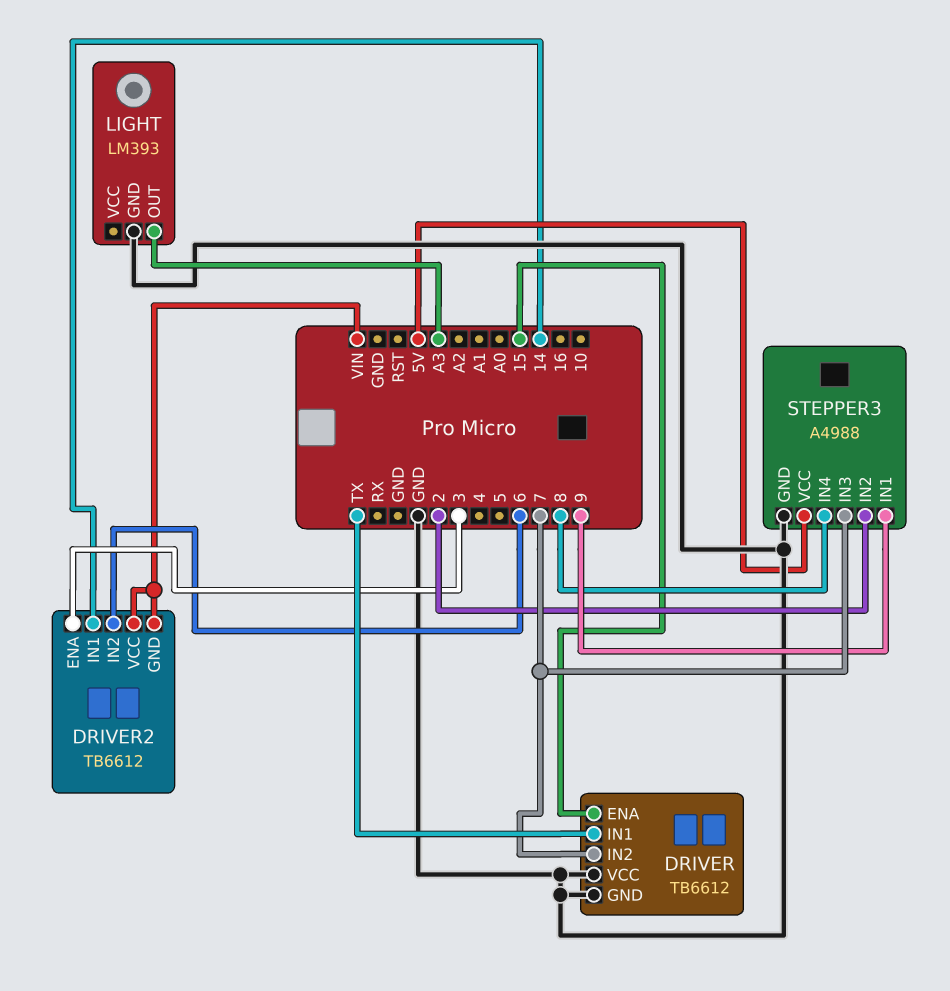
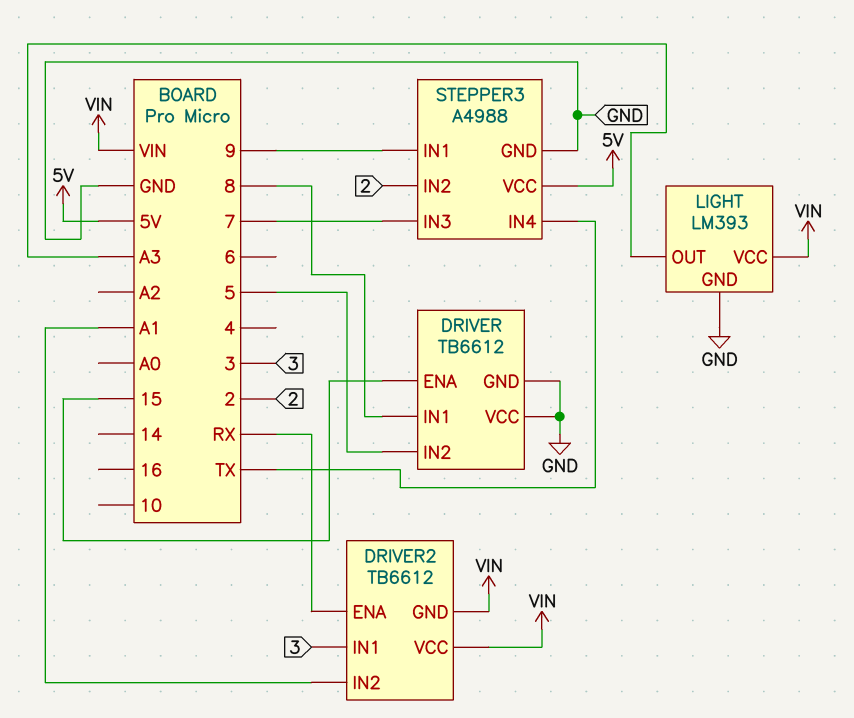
DRIVER pin IN1: TX -> 8
DRIVER pin IN2: 7 -> 5
DRIVER2 pin ENA: 3 -> RX
DRIVER2 pin IN1: 14 -> 3
DRIVER2 pin IN2: 6 -> A1
LIGHT pin VCC: none -> VIN
STEPPER3 pin IN4: 8 -> TX

